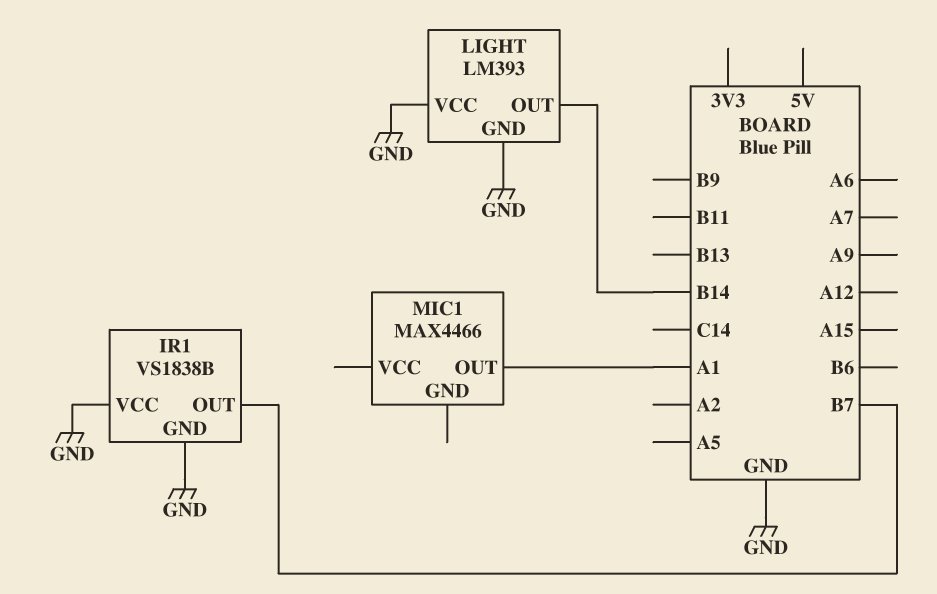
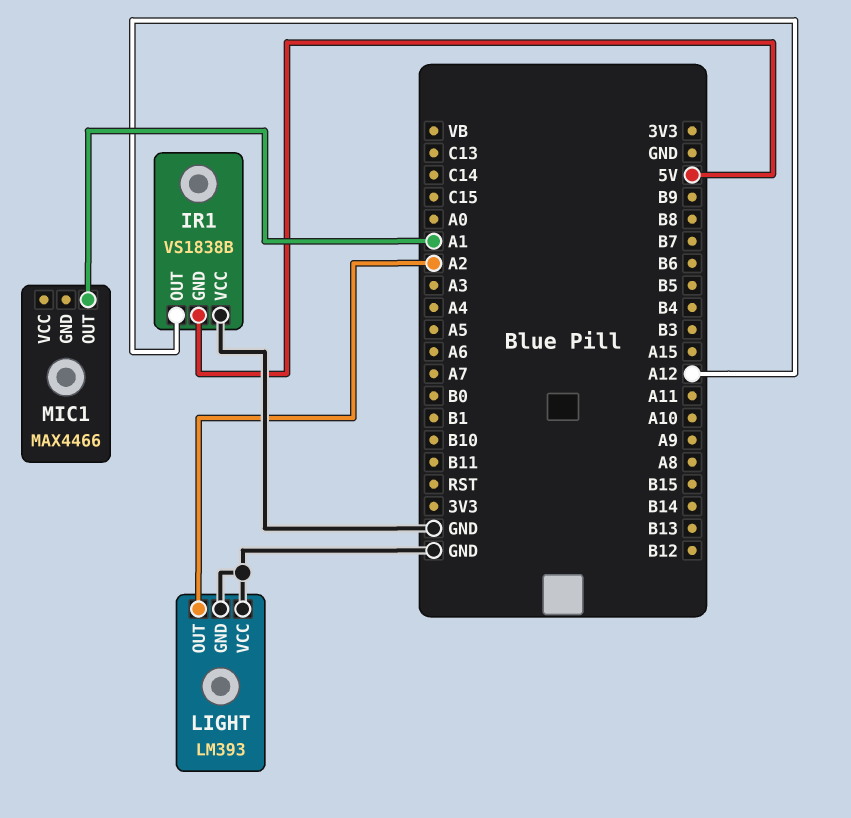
IR1 pin GND: GND -> 5V
IR1 pin OUT: B7 -> A12
LIGHT pin OUT: B14 -> A2

